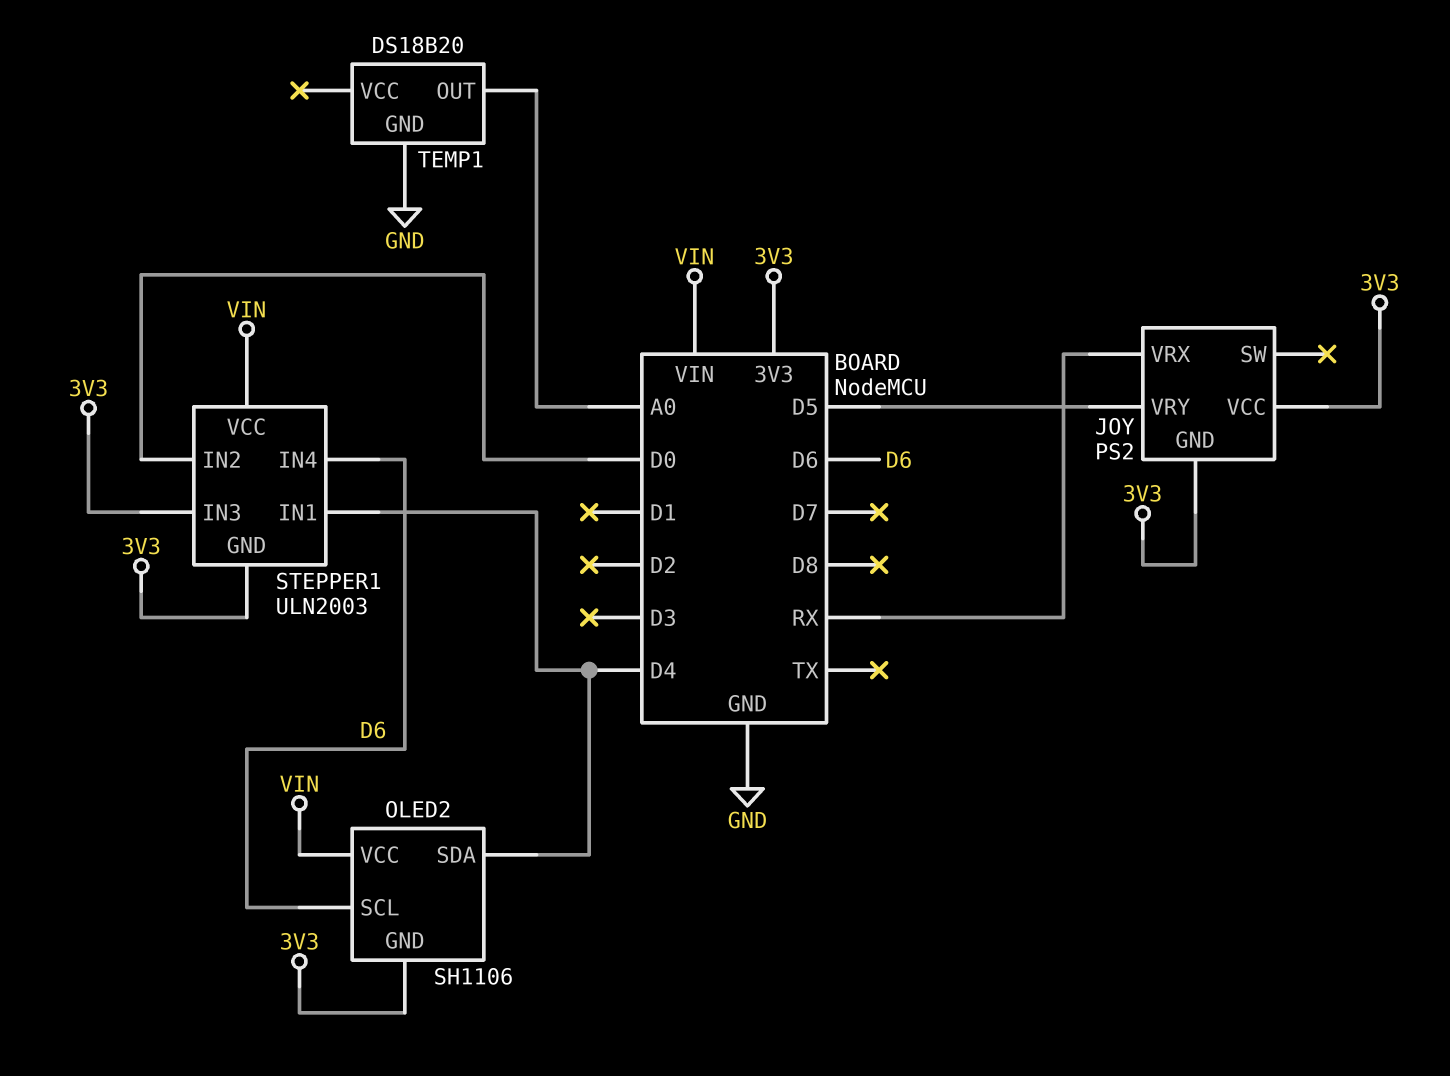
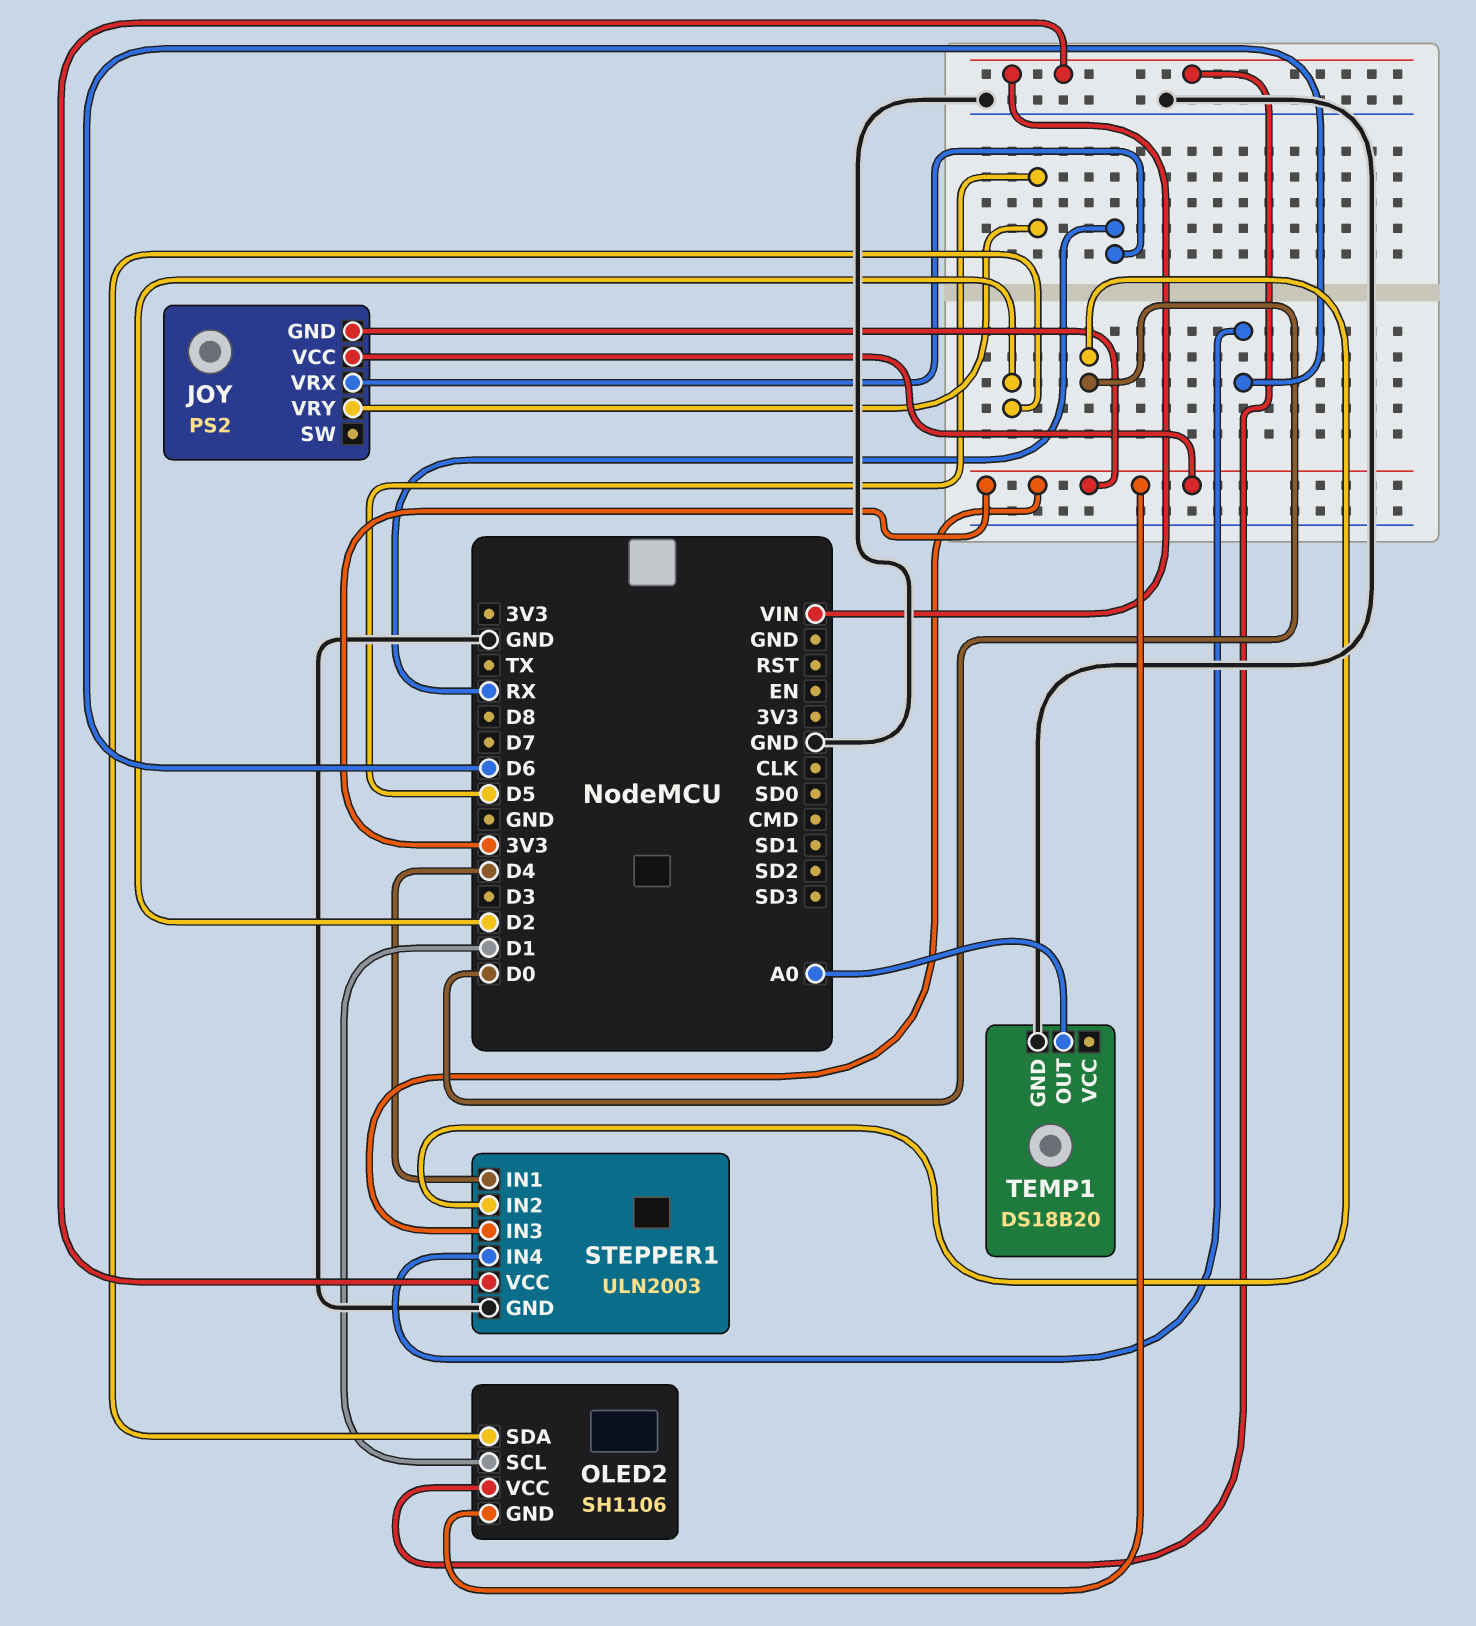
OLED2 pin SCL: D6 -> D1
OLED2 pin SDA: D4 -> D2
STEPPER1 pin GND: 3V3 -> GND

